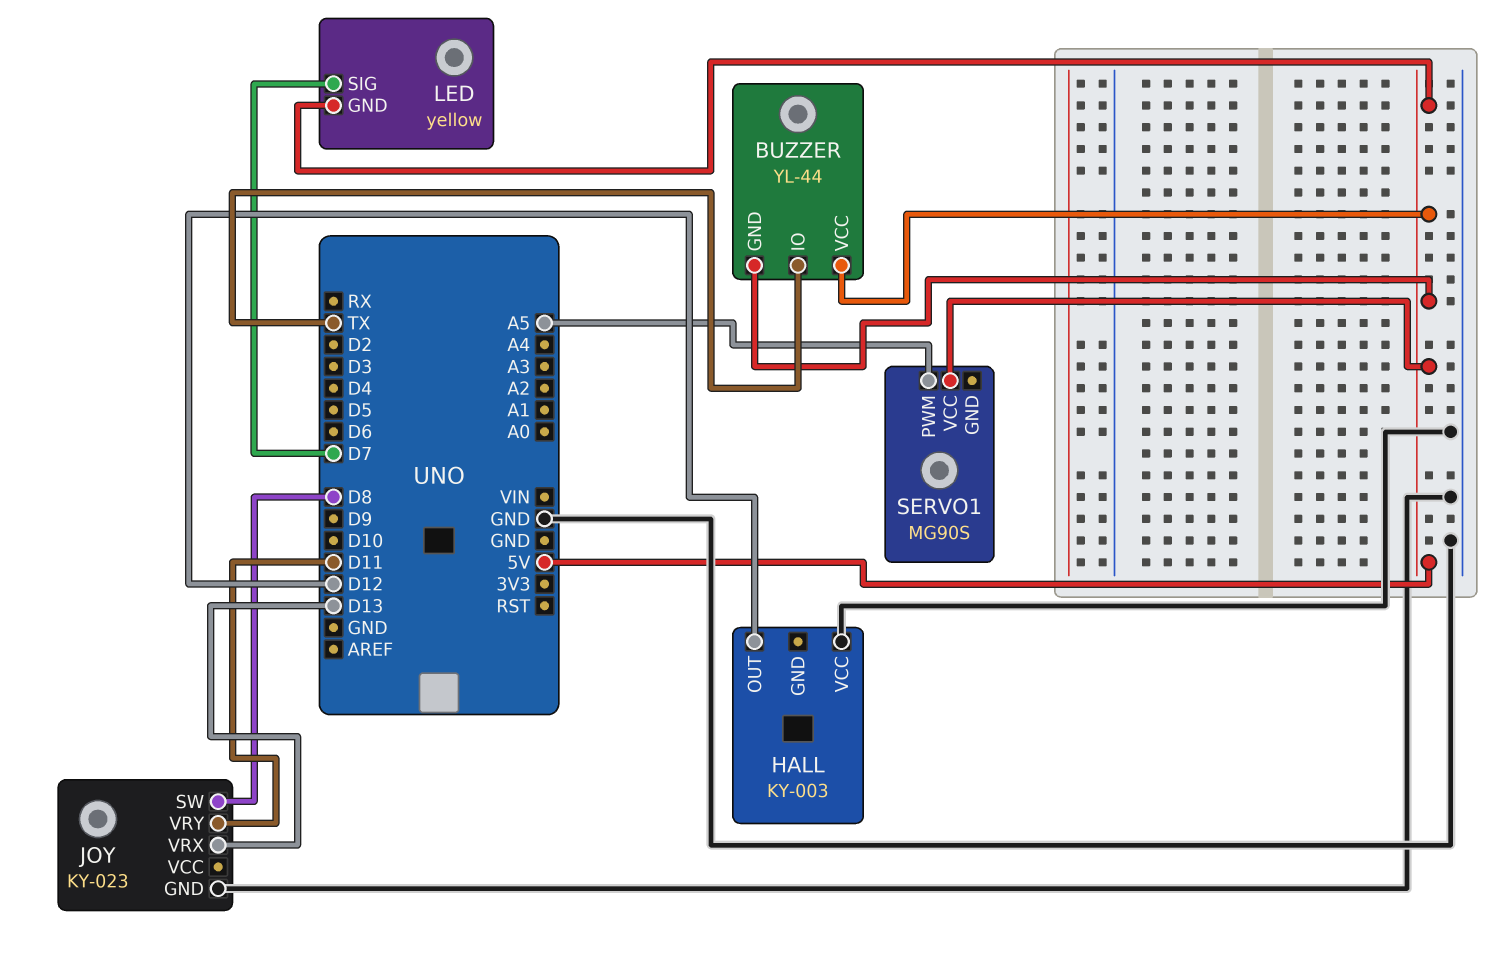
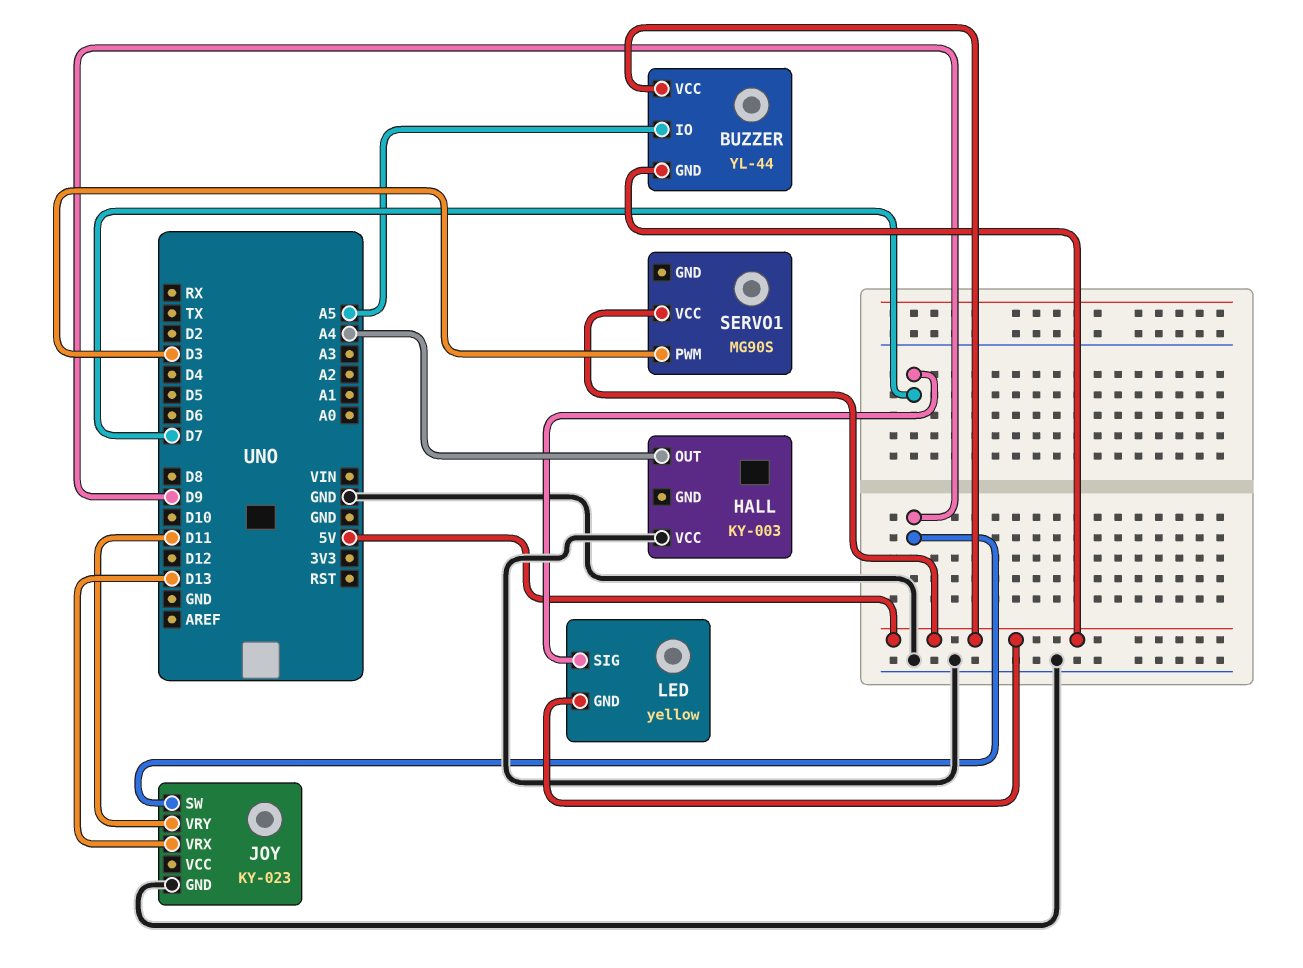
BUZZER pin IO: TX -> A5
HALL pin OUT: D12 -> A4
JOY pin SW: D8 -> D9
SERVO1 pin PWM: A5 -> D3

